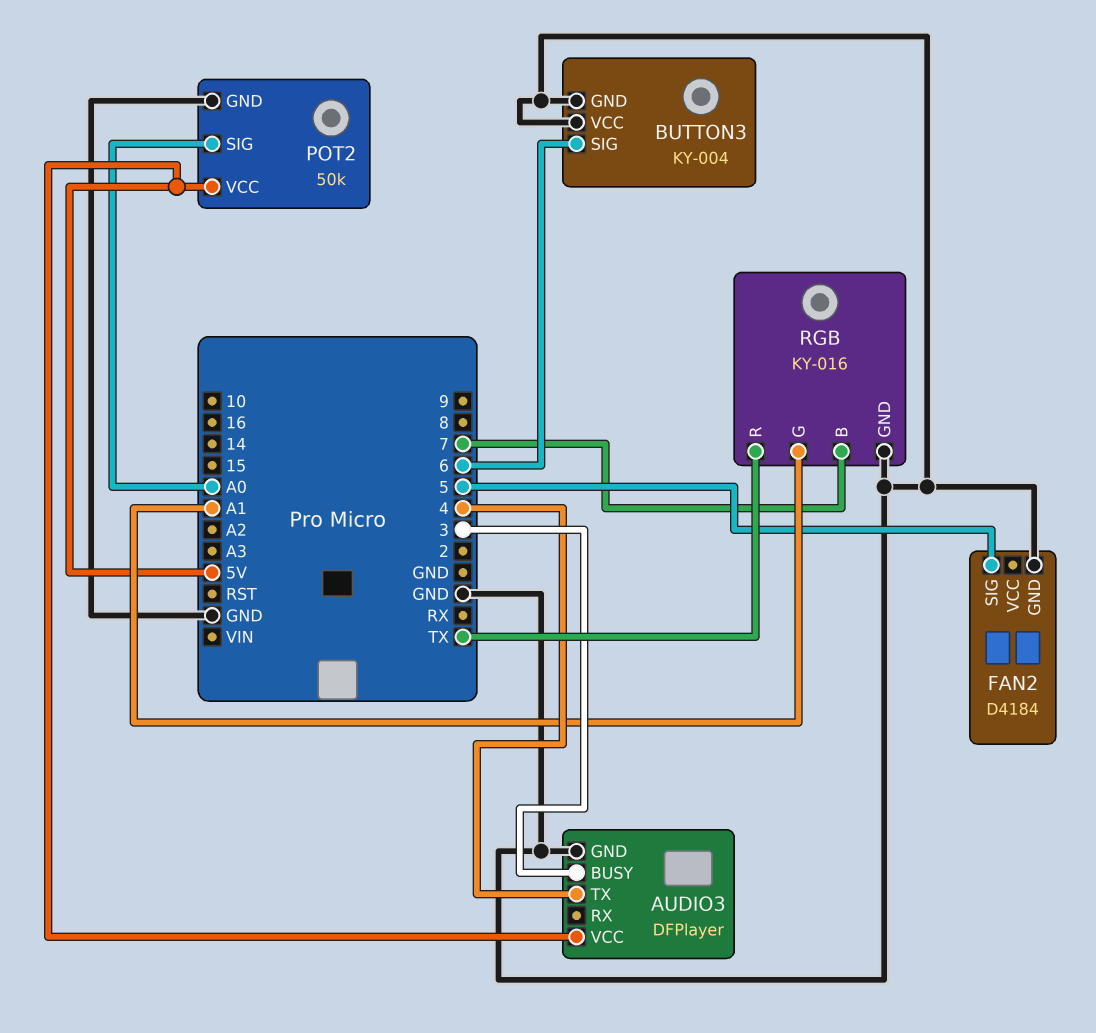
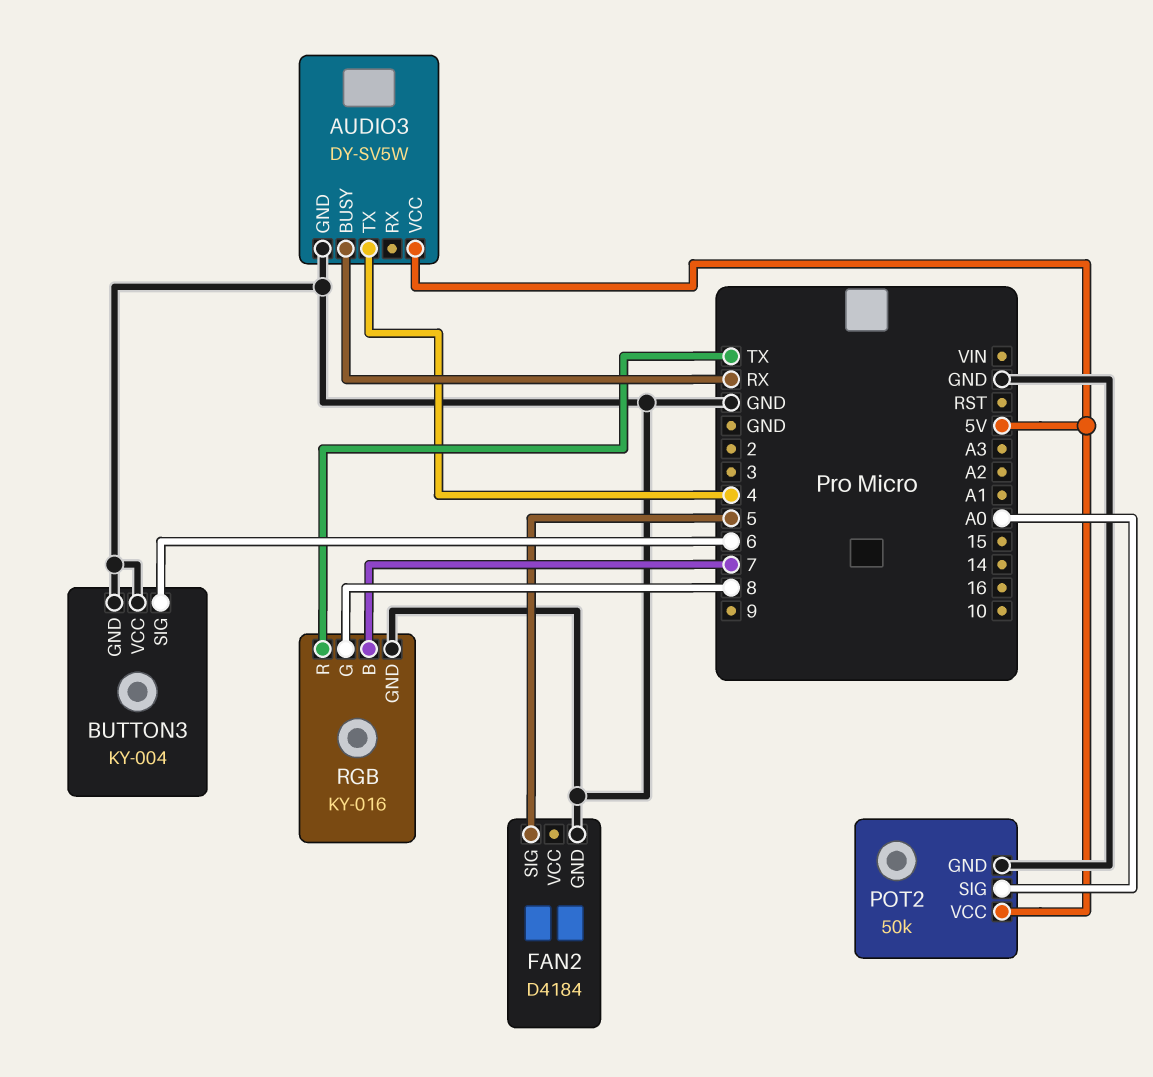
AUDIO3: DFPlayer -> DY-SV5W
AUDIO3 pin BUSY: 3 -> RX
RGB pin G: A1 -> 8

